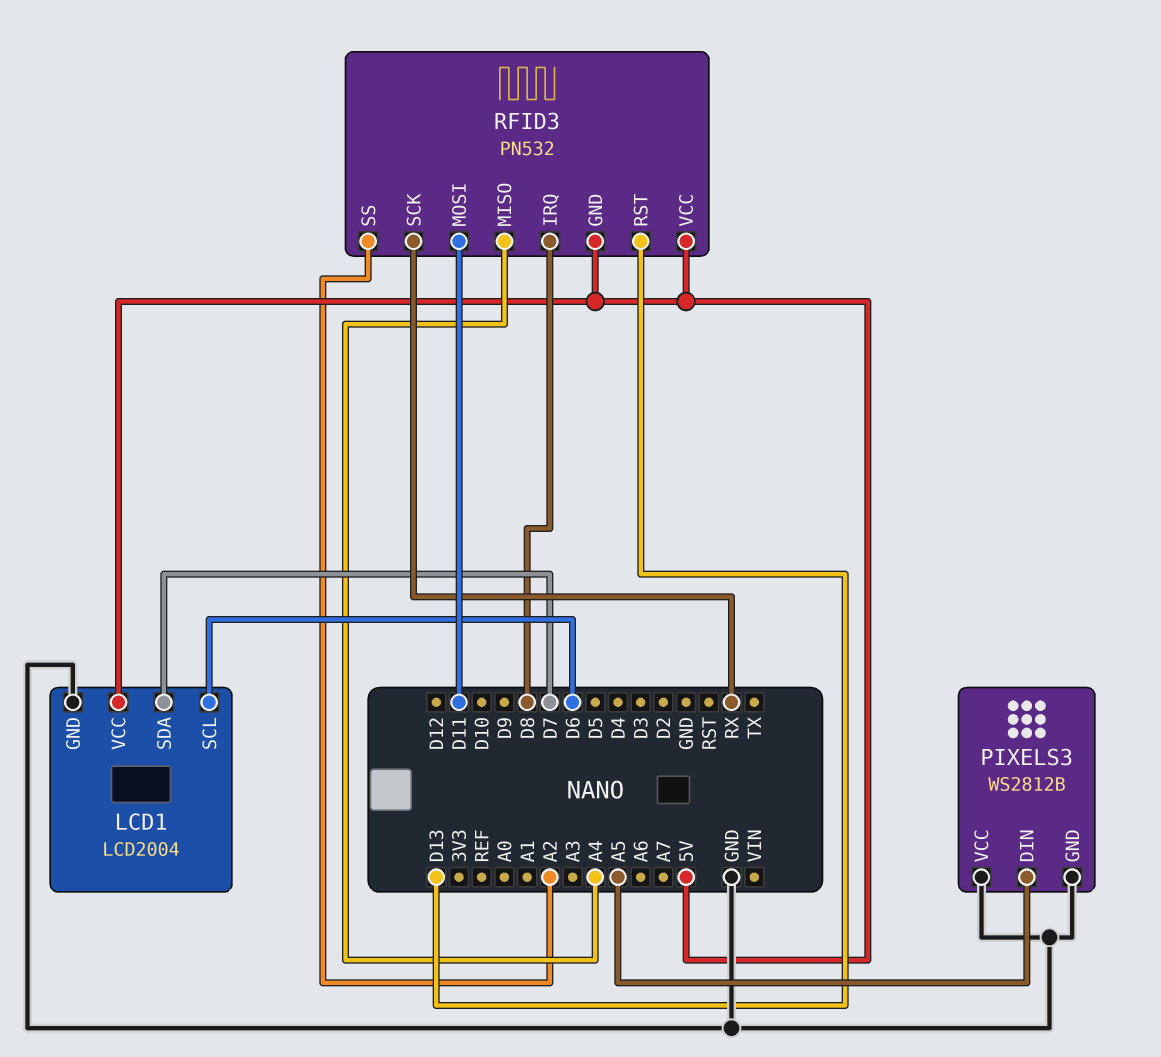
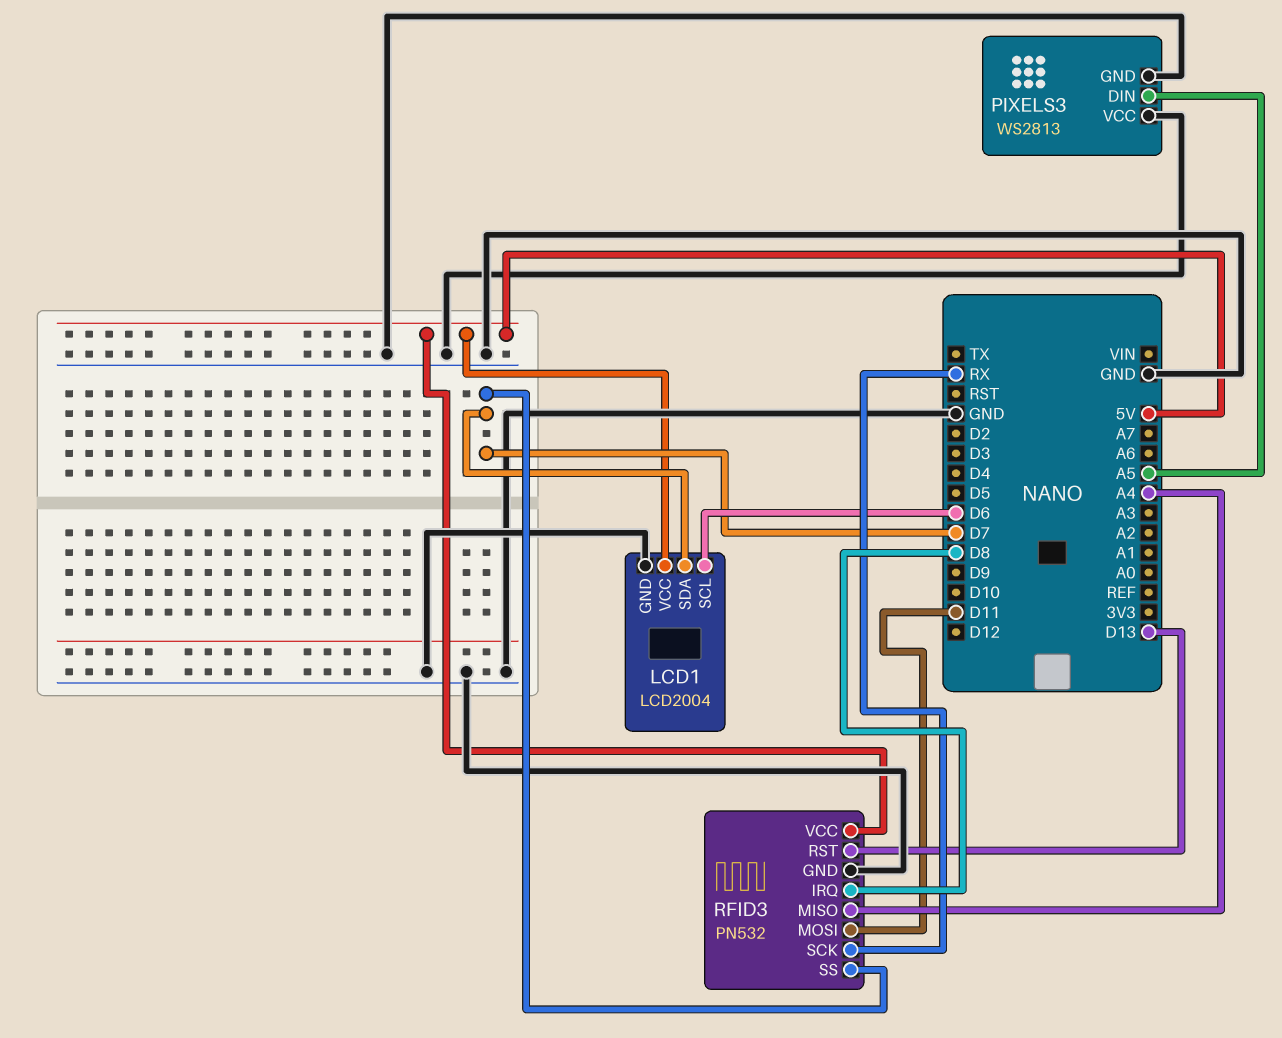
PIXELS3: WS2812B -> WS2813
RFID3 pin GND: 5V -> GND
RFID3 pin SS: A2 -> D7

